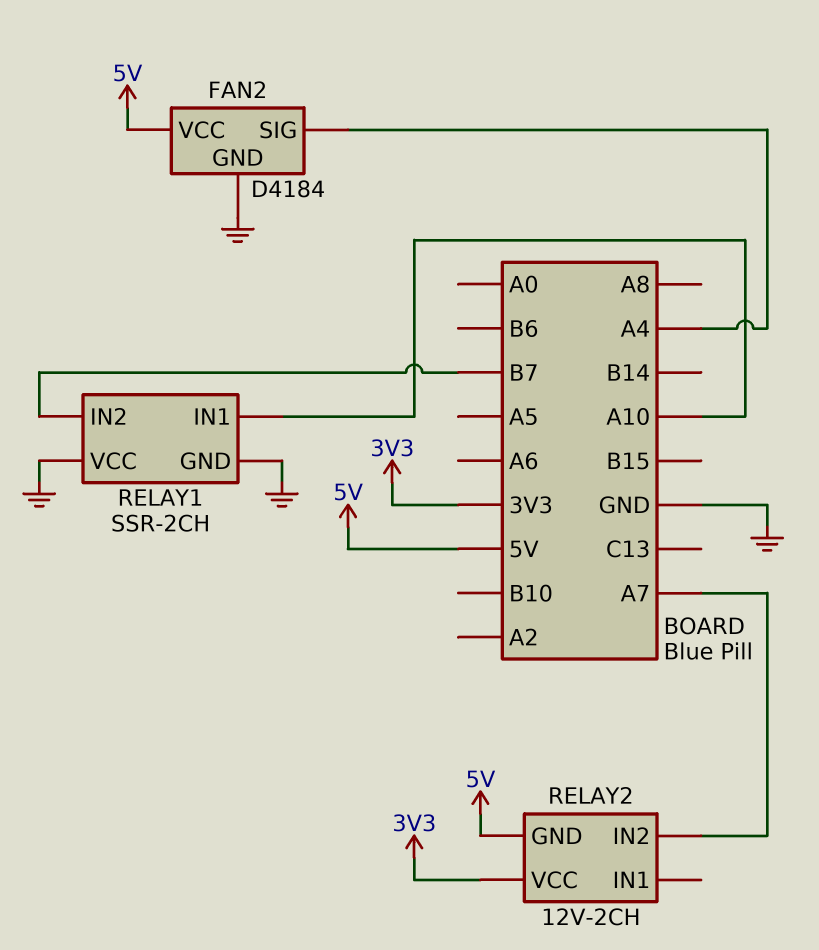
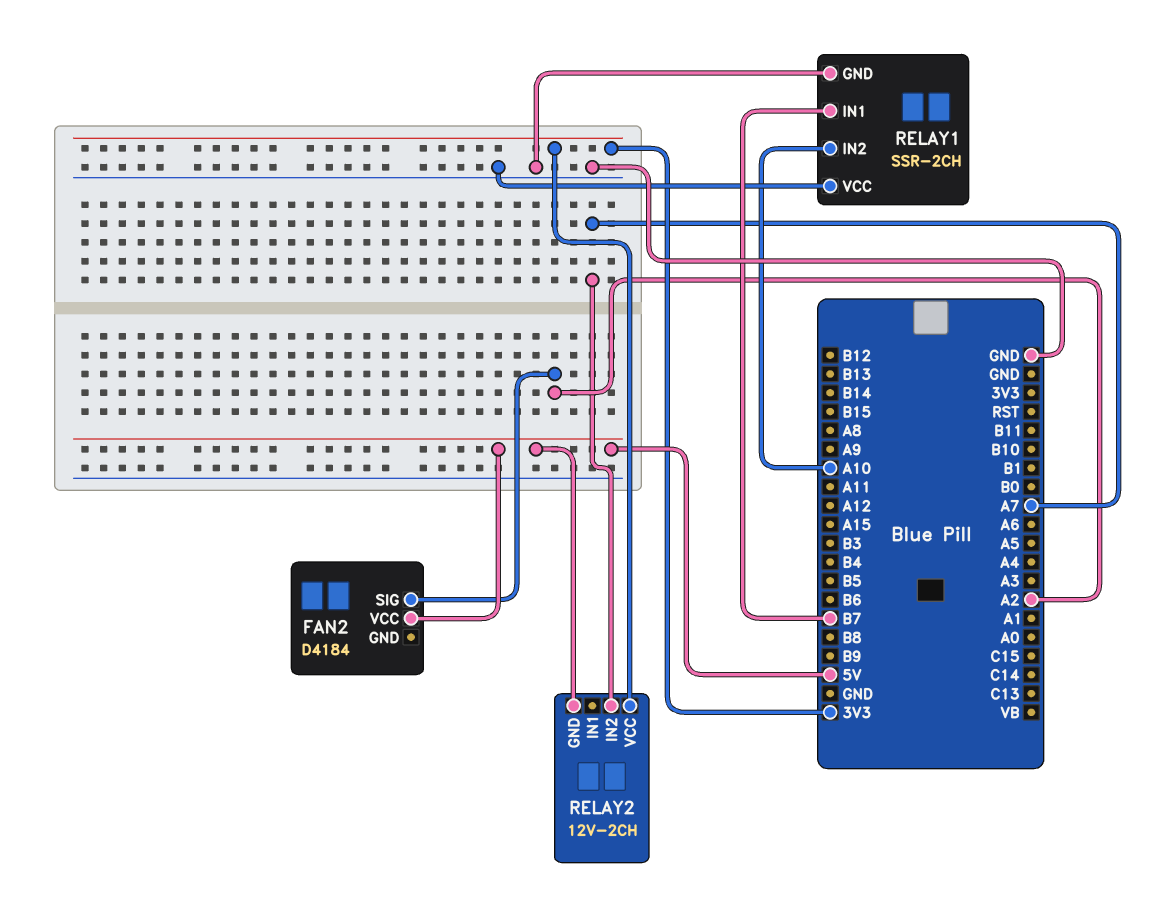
FAN2 pin GND: GND -> none
FAN2 pin SIG: A4 -> A2
RELAY1 pin IN1: A10 -> B7
RELAY1 pin IN2: B7 -> A10

